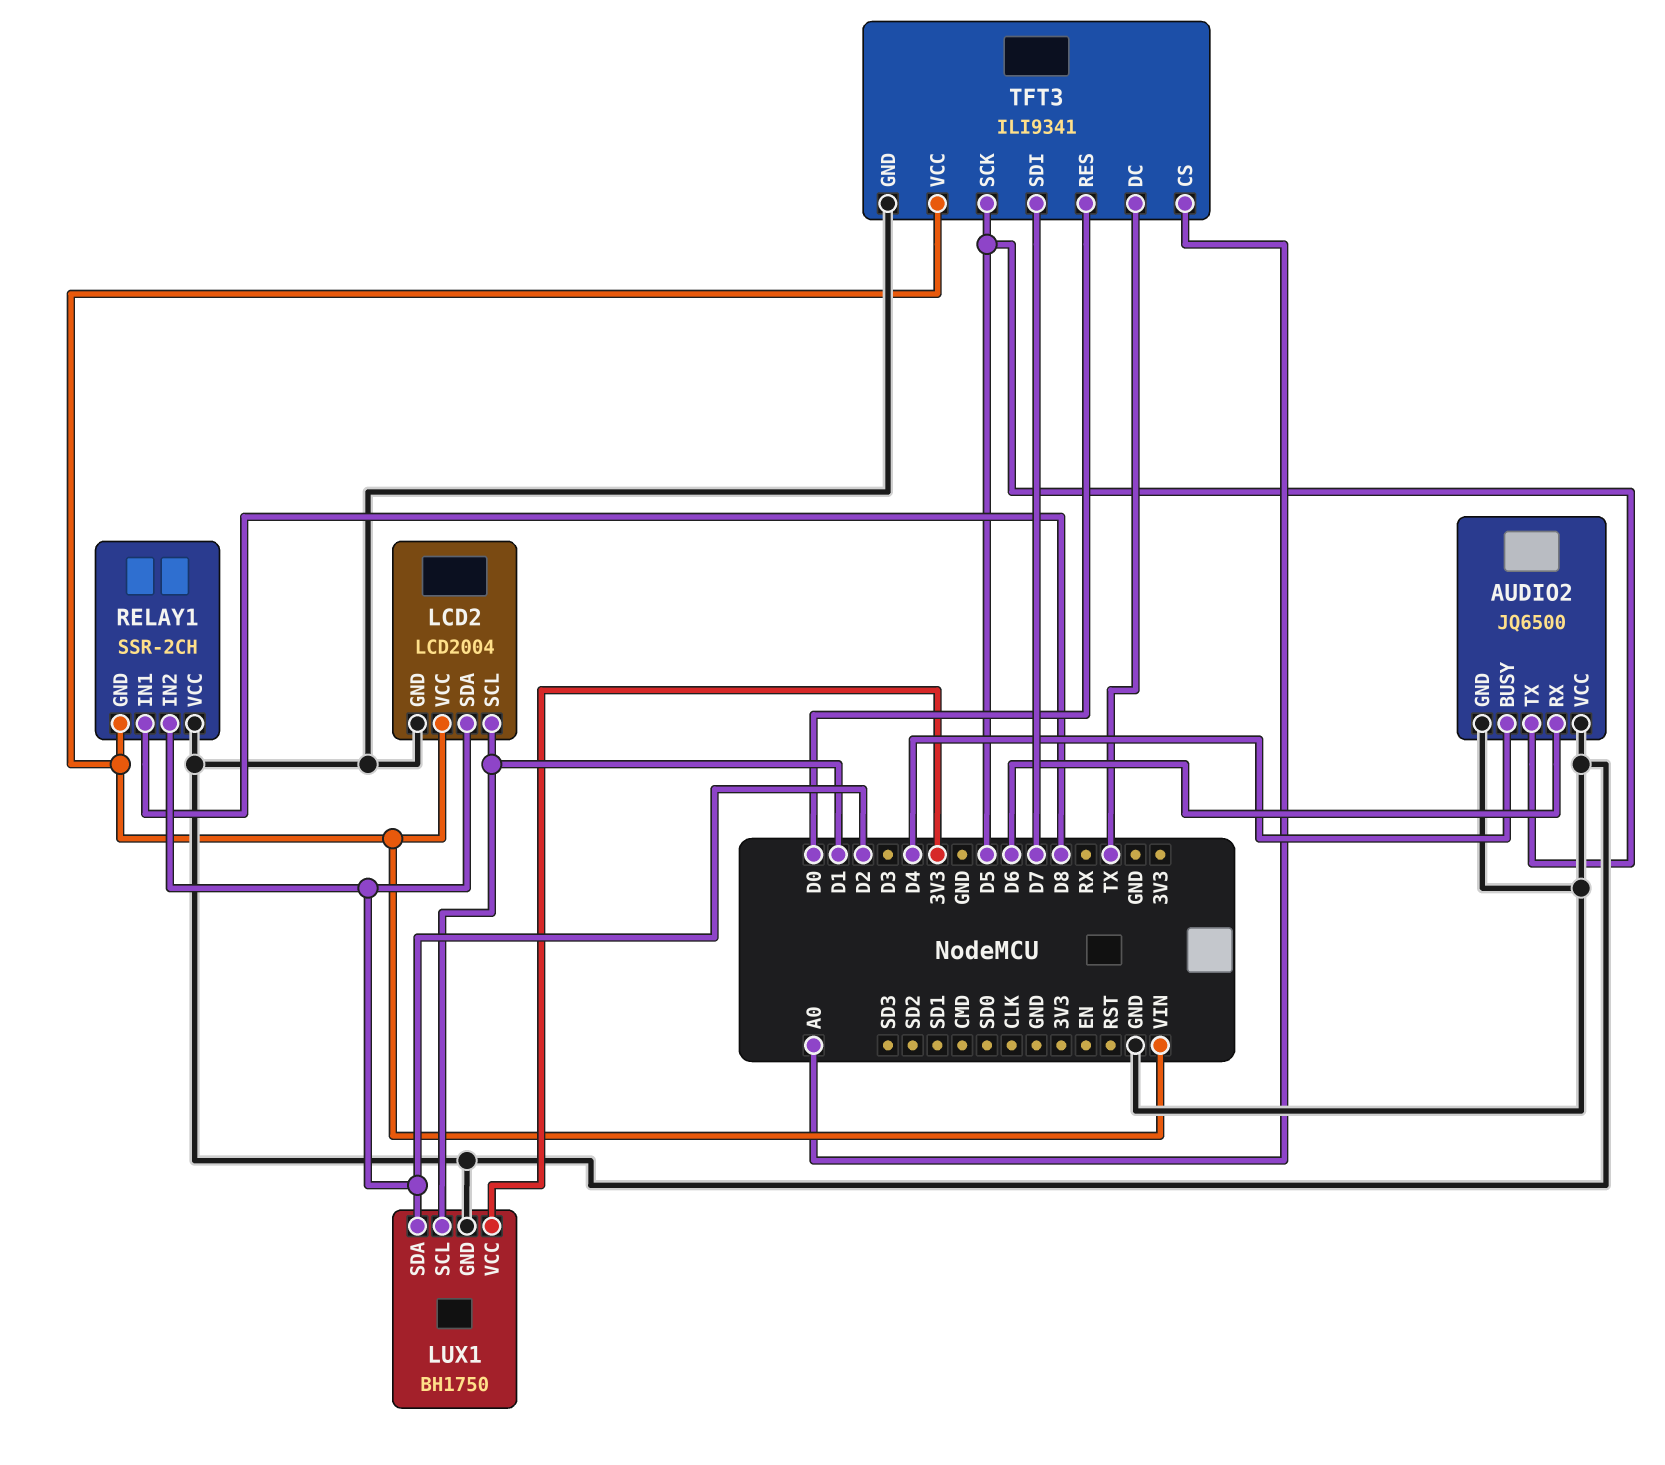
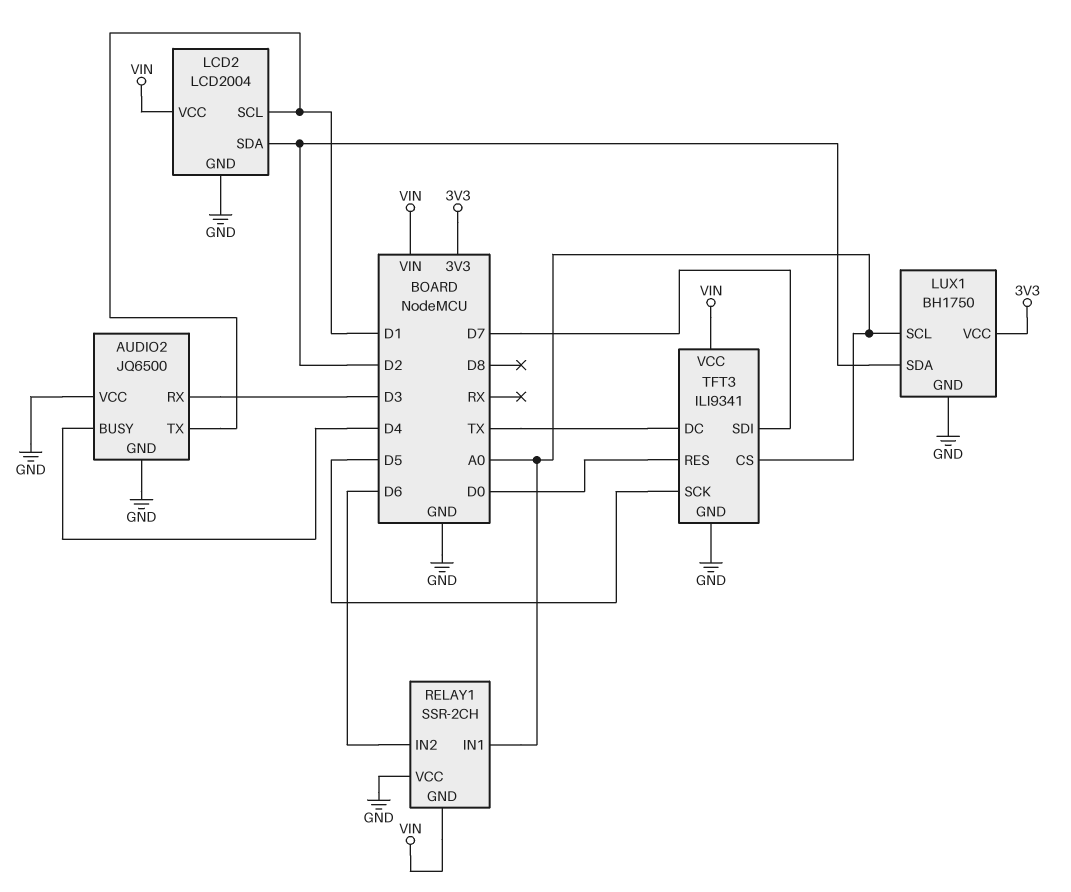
AUDIO2 pin RX: D6 -> D3
AUDIO2 pin TX: D5 -> D1
LUX1 pin SCL: D1 -> A0
RELAY1 pin IN1: D8 -> A0
RELAY1 pin IN2: D2 -> D6

